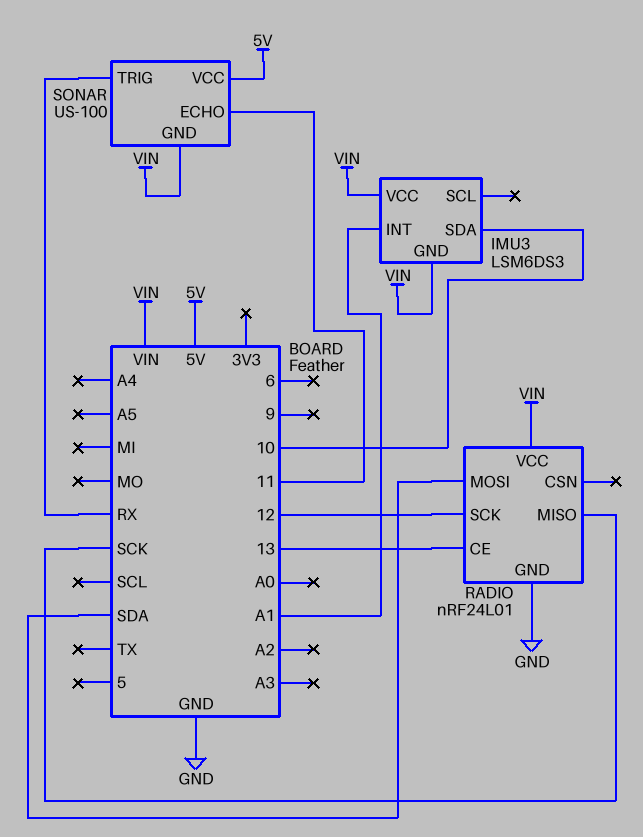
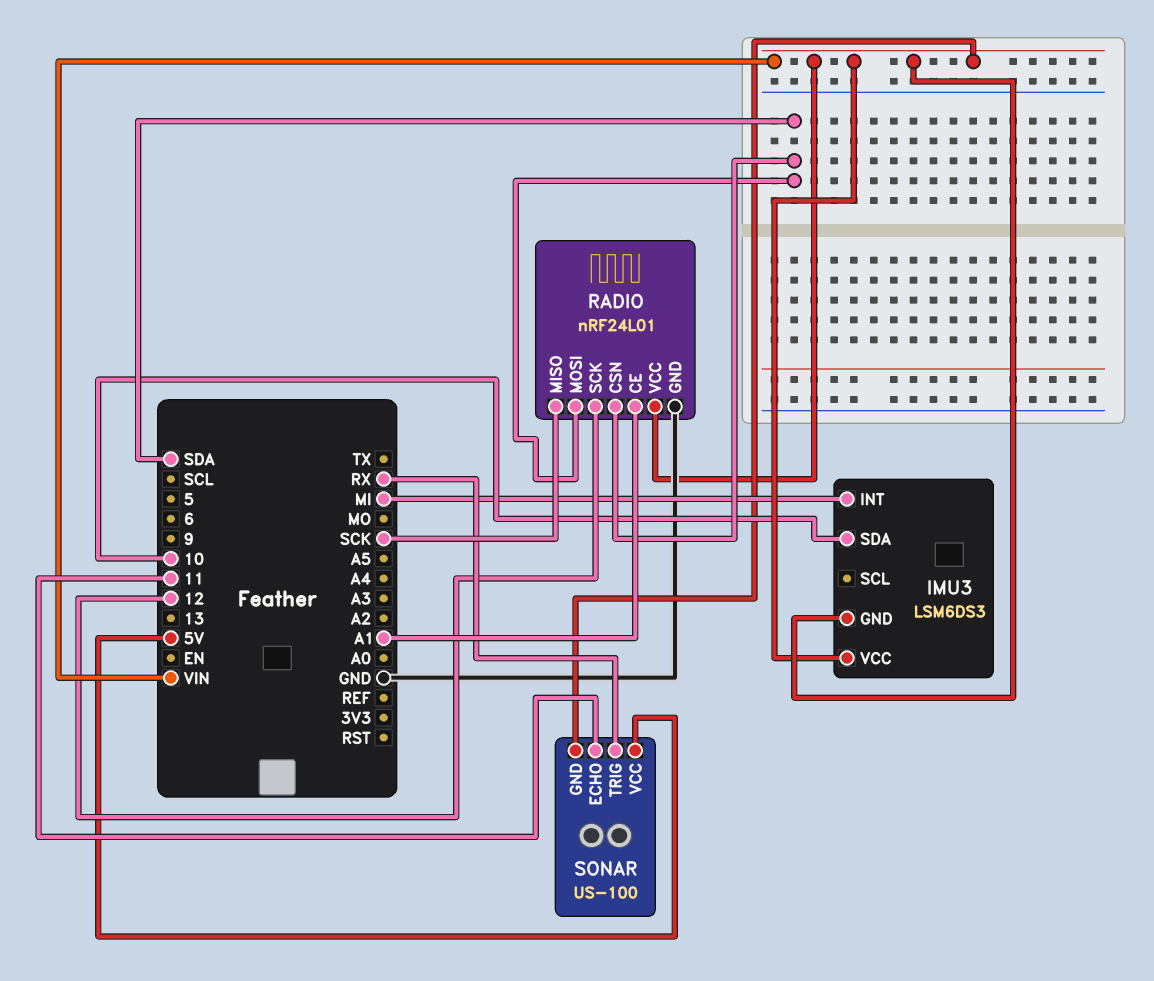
IMU3 pin INT: A1 -> MI
RADIO pin CE: 13 -> A1
RADIO pin CSN: none -> SDA

